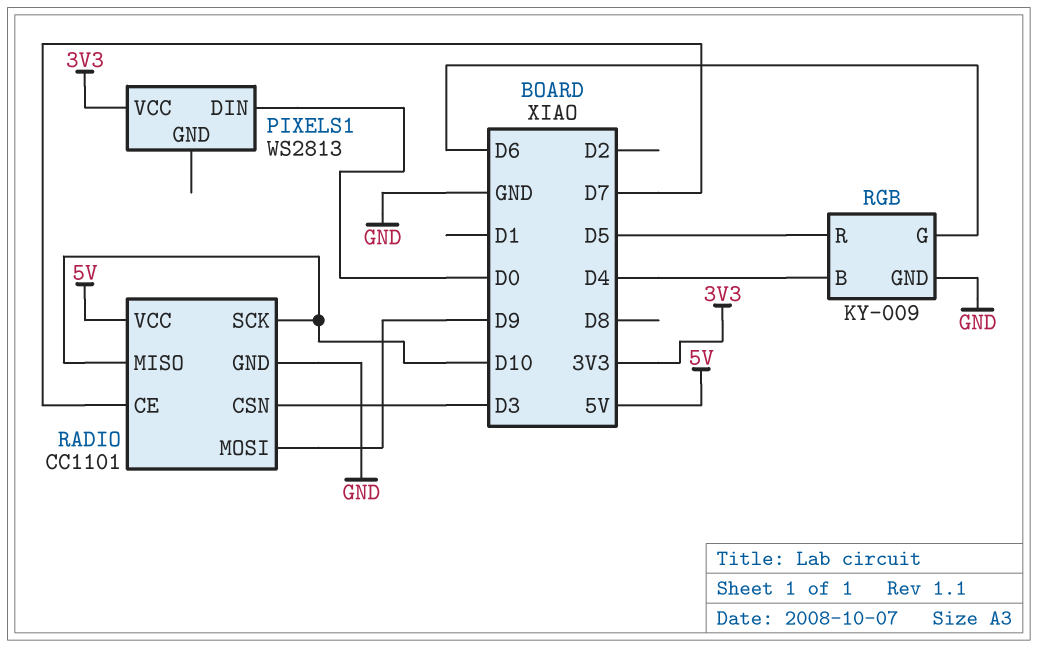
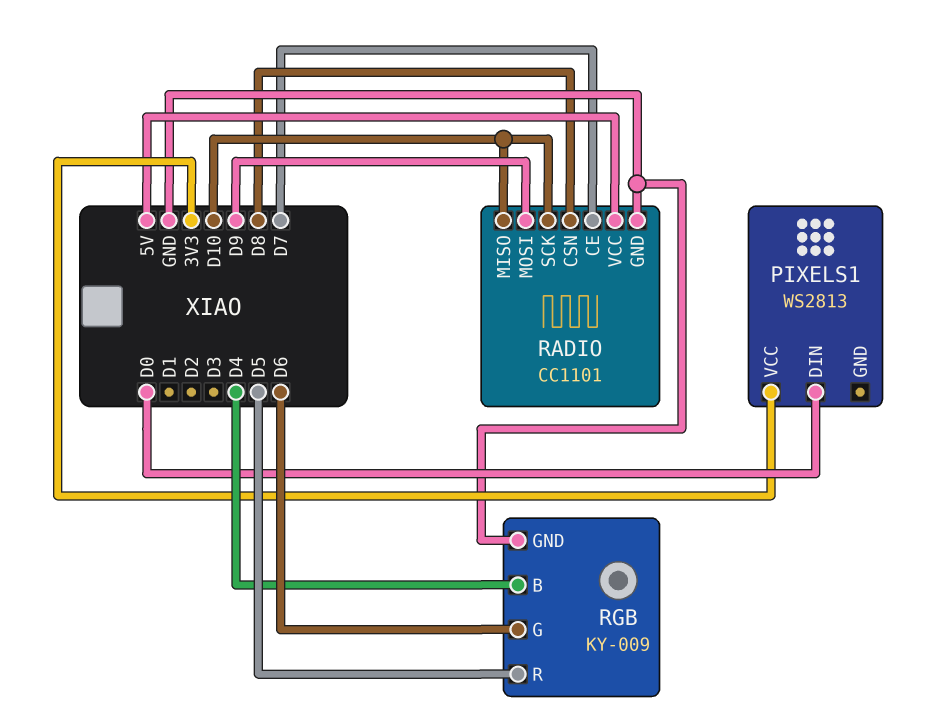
RADIO pin CSN: D3 -> D8

